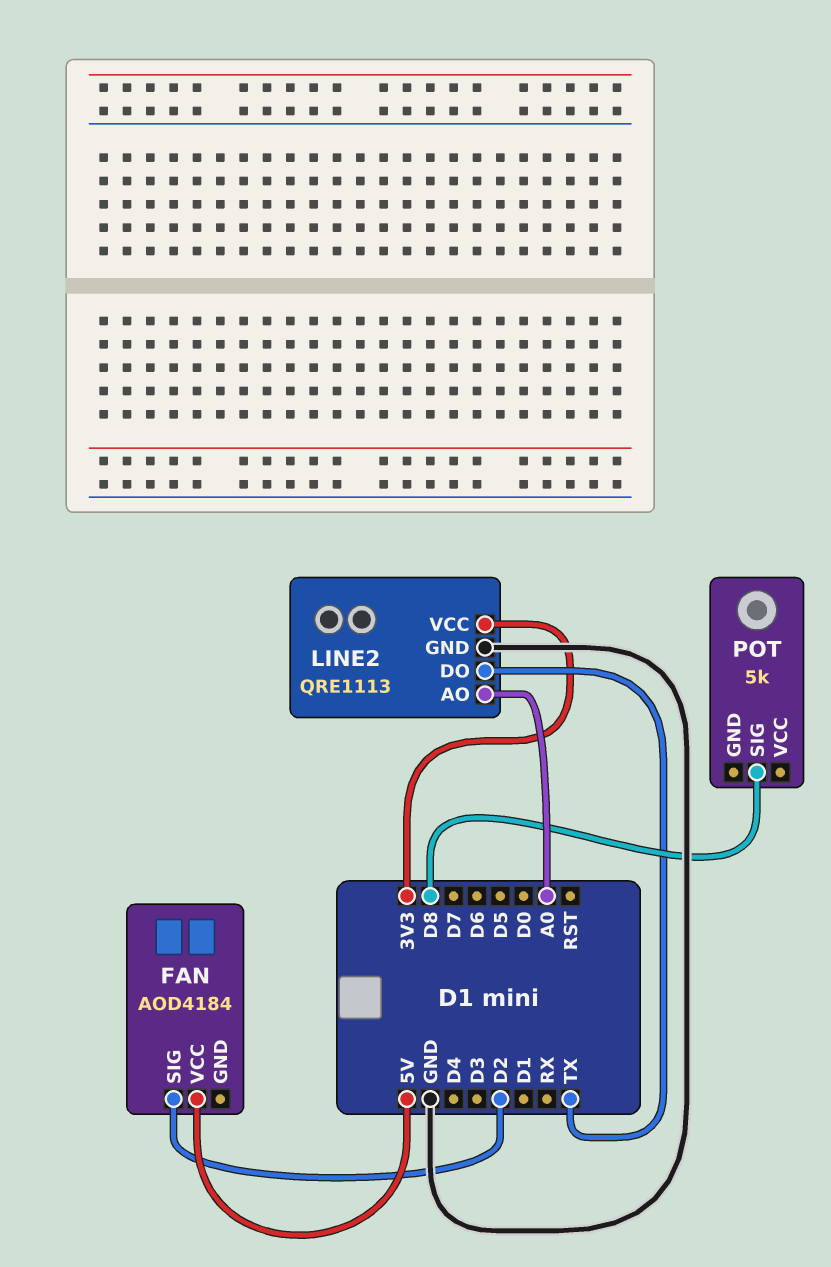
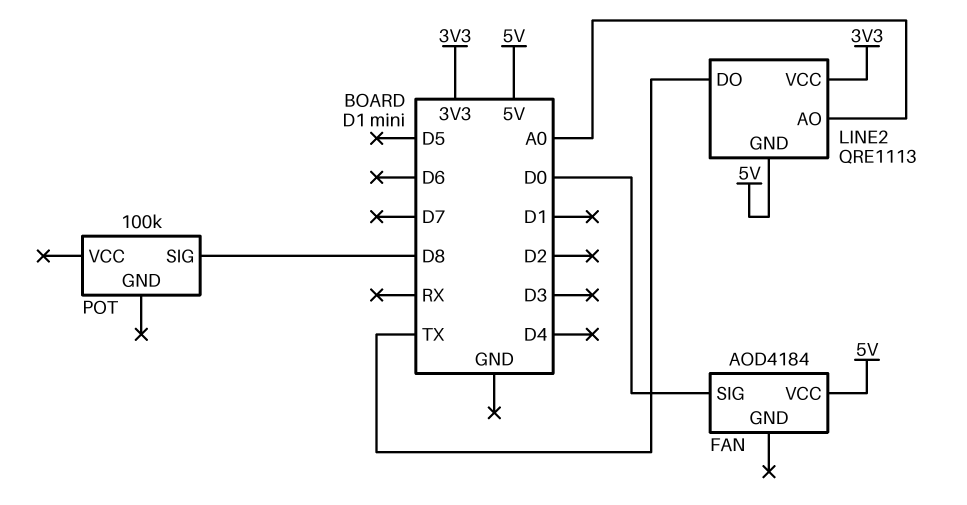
FAN pin SIG: D2 -> D0
LINE2 pin GND: GND -> 5V
POT: 5k -> 100k

